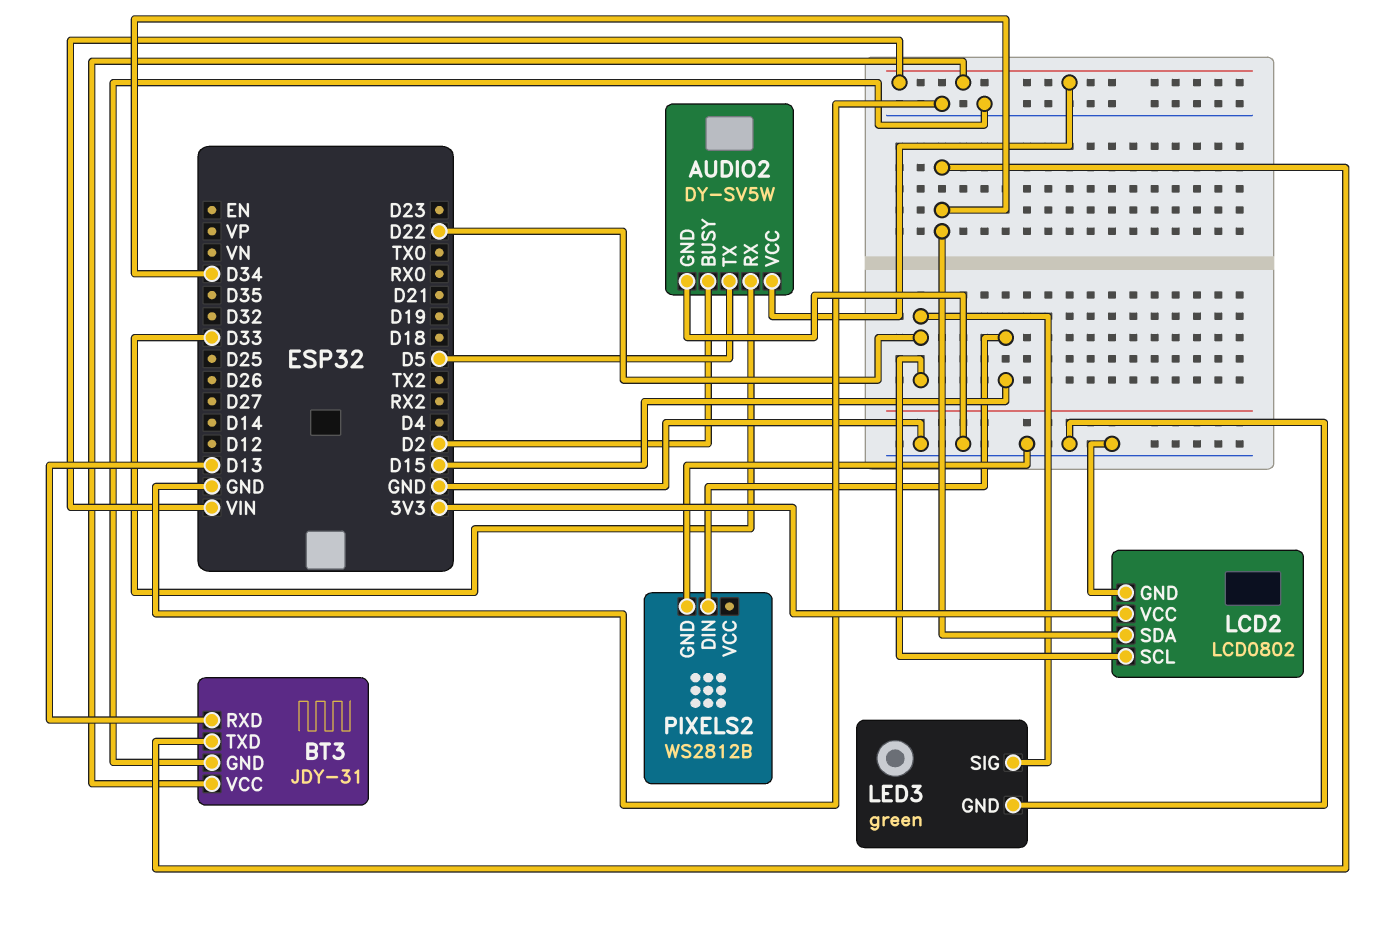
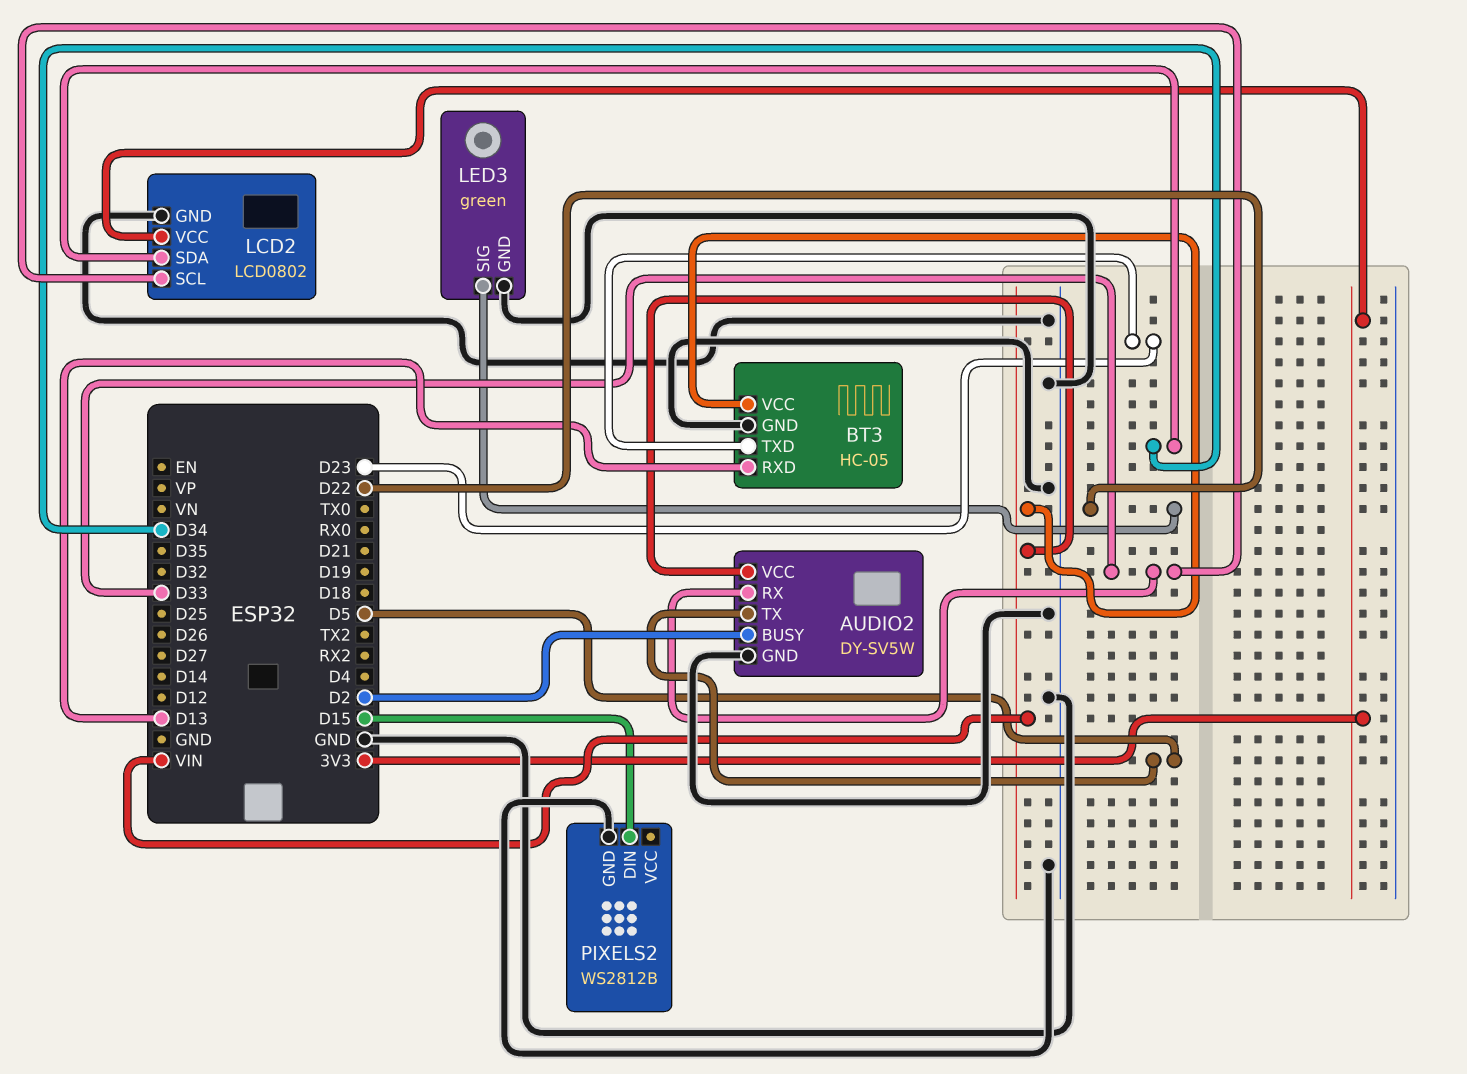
BT3: JDY-31 -> HC-05
BT3 pin TXD: D34 -> D23
LCD2 pin SCL: D22 -> D33

